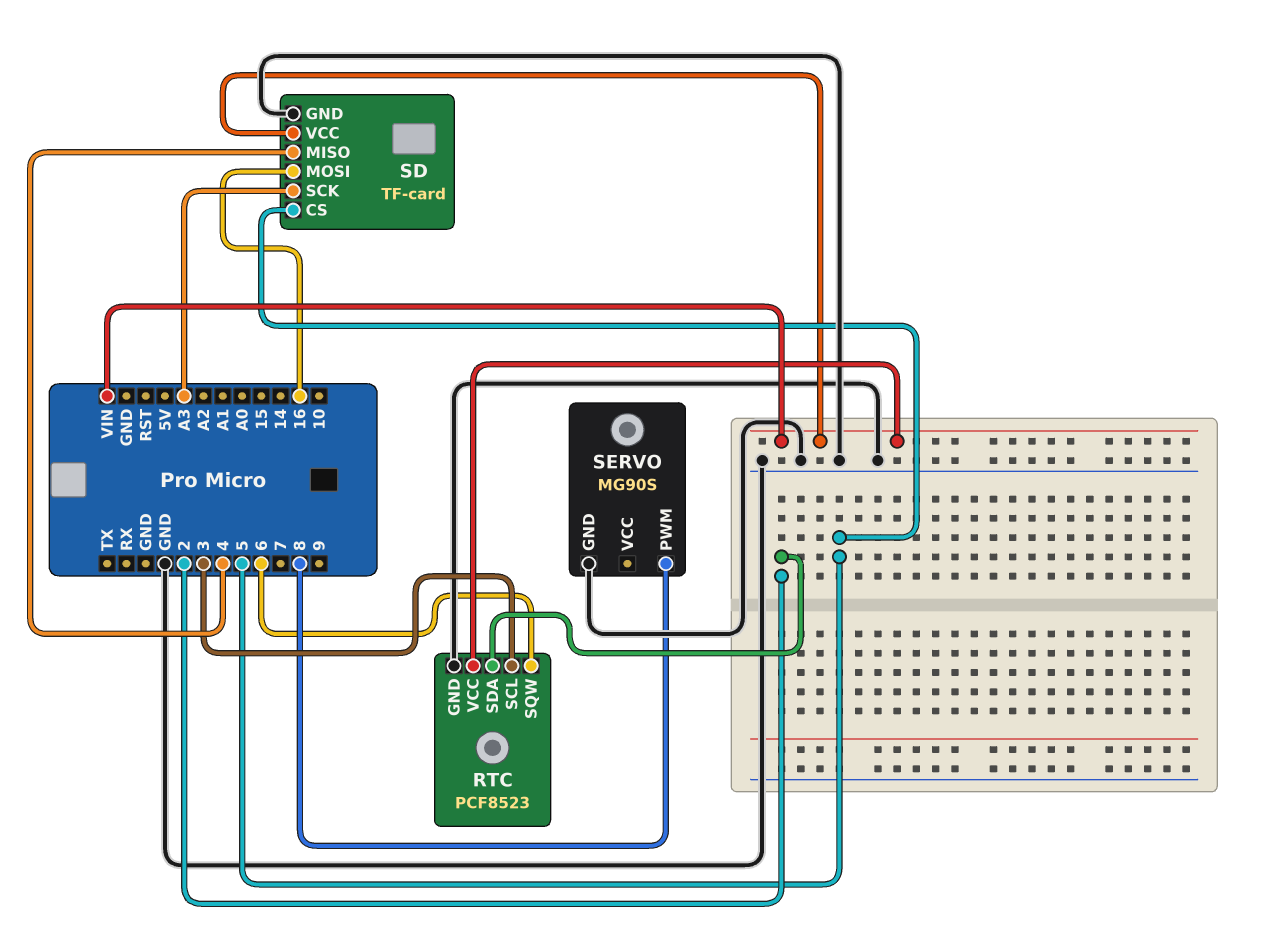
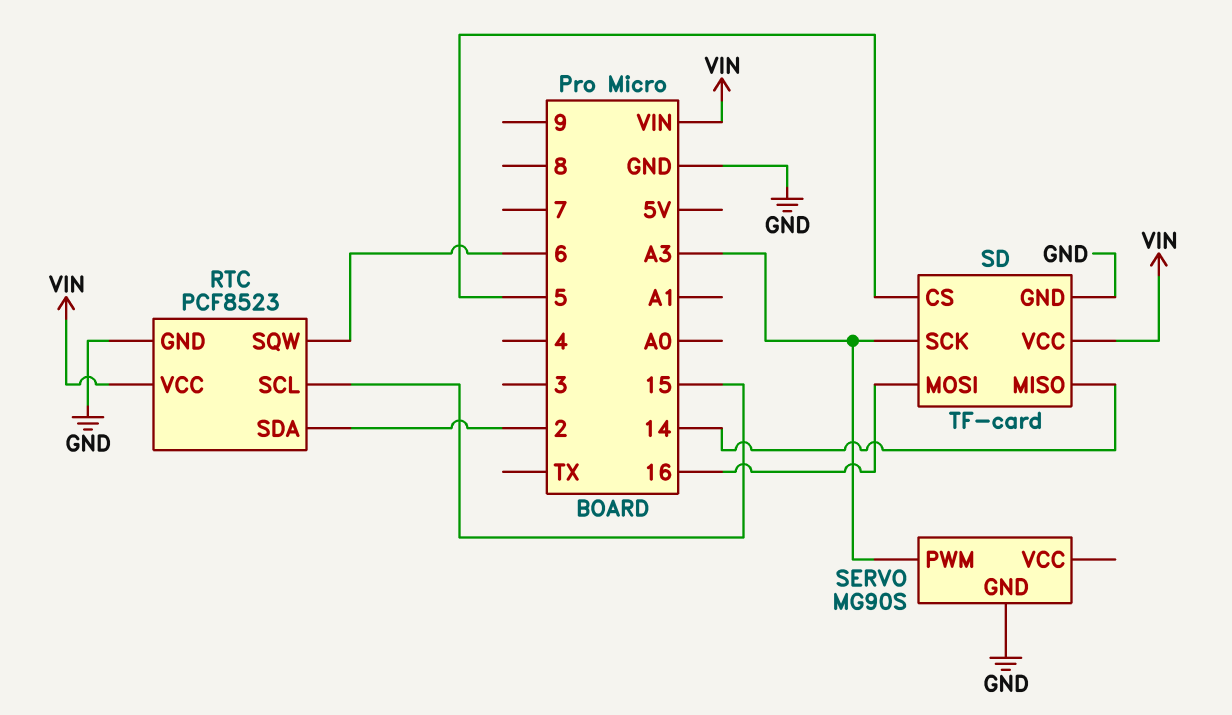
RTC pin SCL: 3 -> 15
SD pin MISO: 4 -> 14
SERVO pin PWM: 8 -> A3

